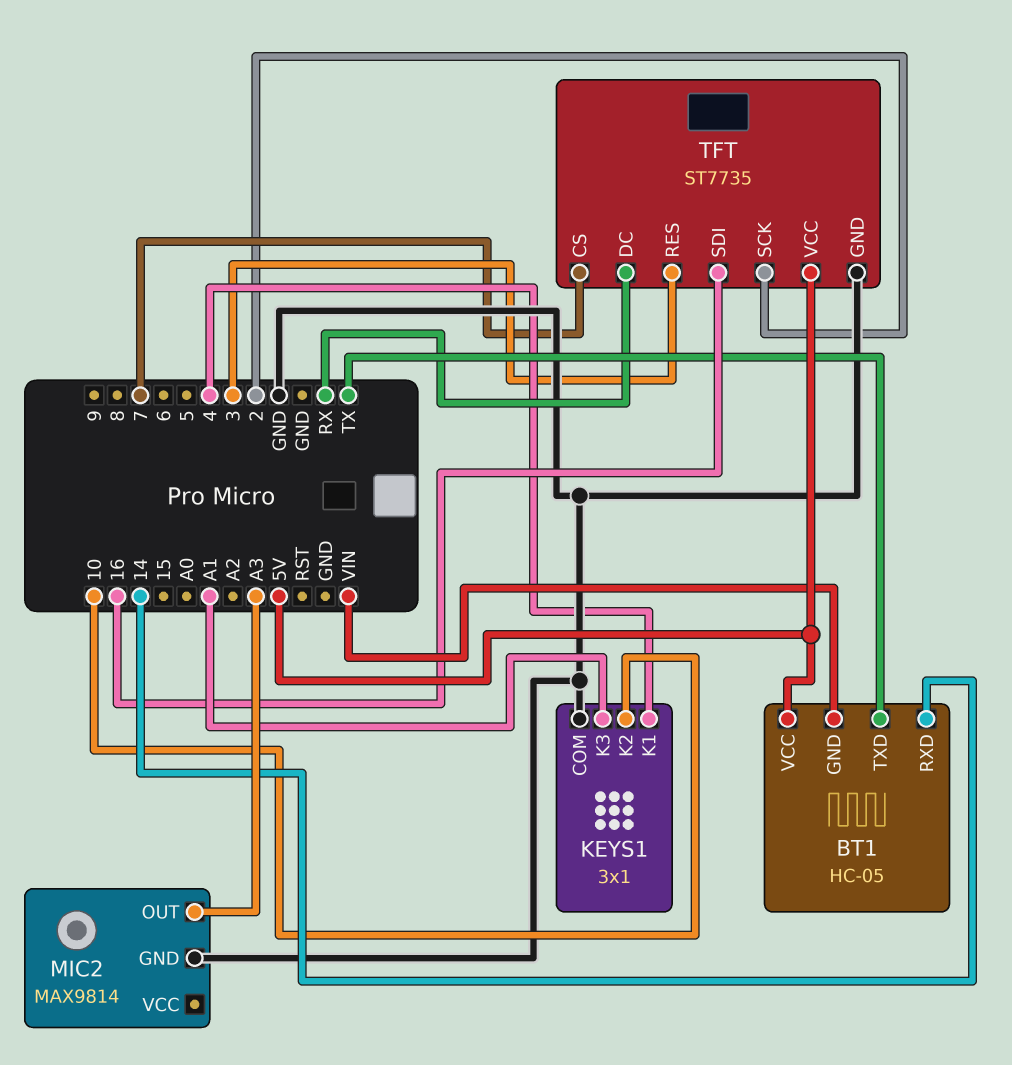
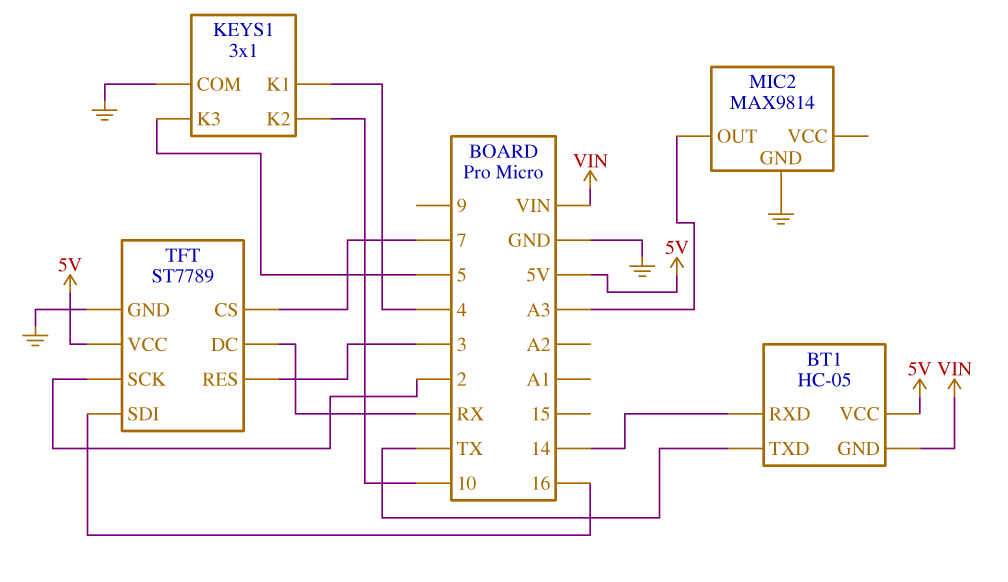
KEYS1 pin K3: A1 -> 5
TFT: ST7735 -> ST7789

